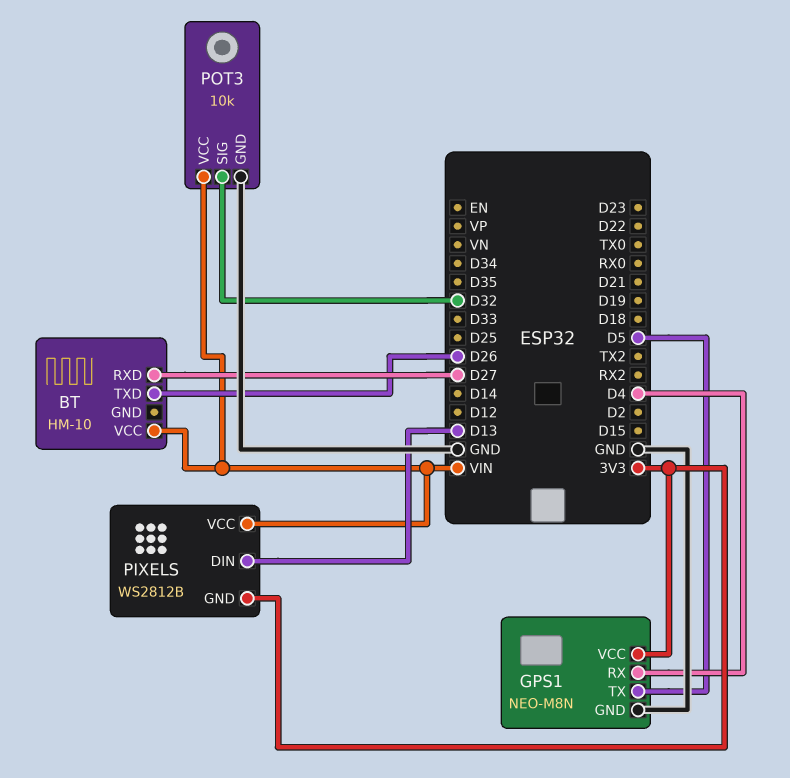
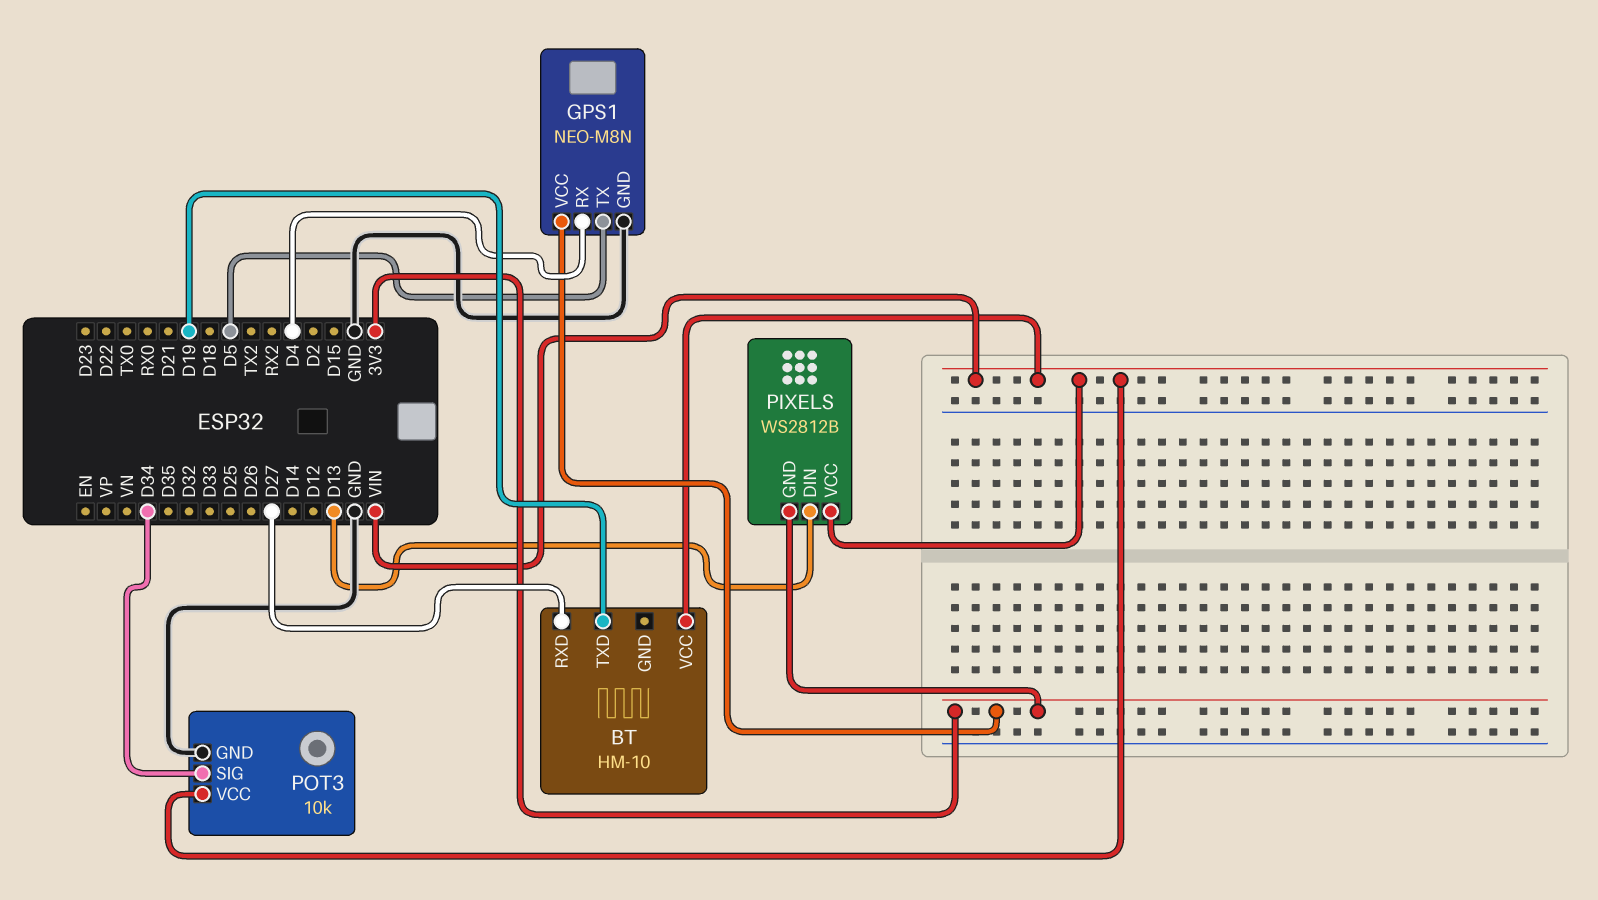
BT pin TXD: D26 -> D19
POT3 pin SIG: D32 -> D34

